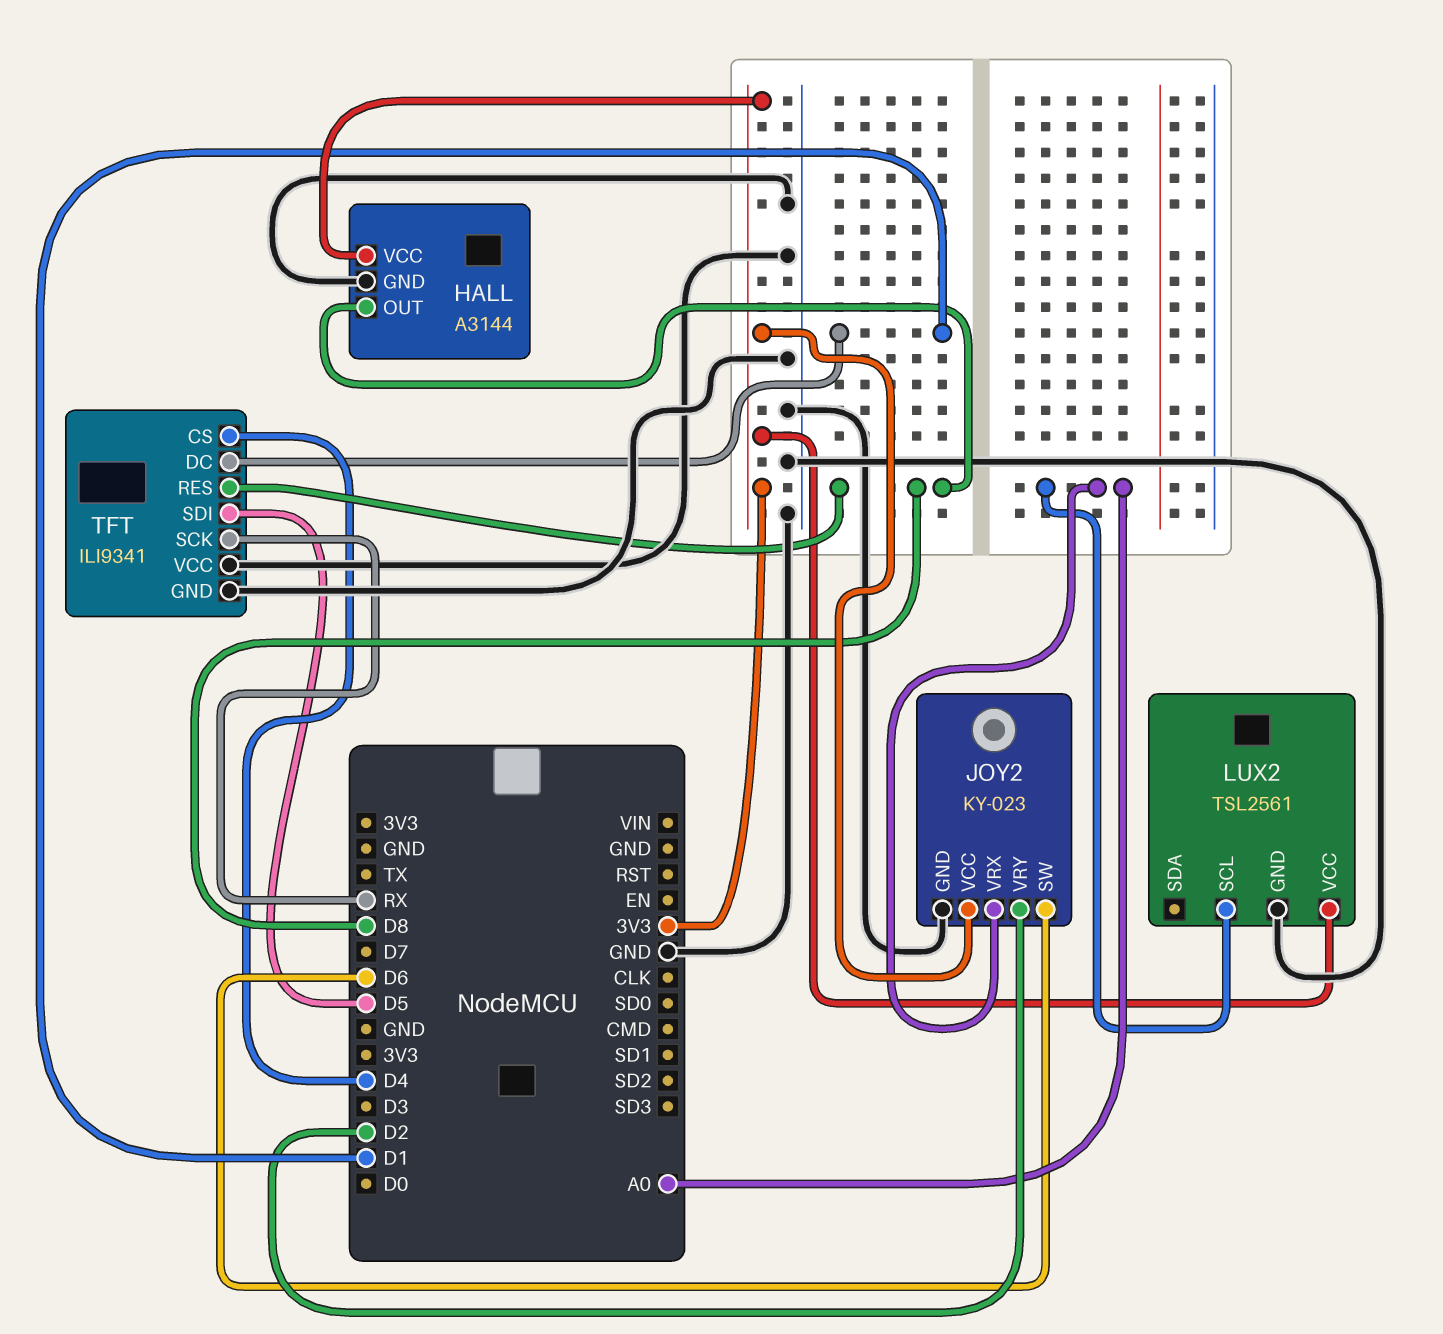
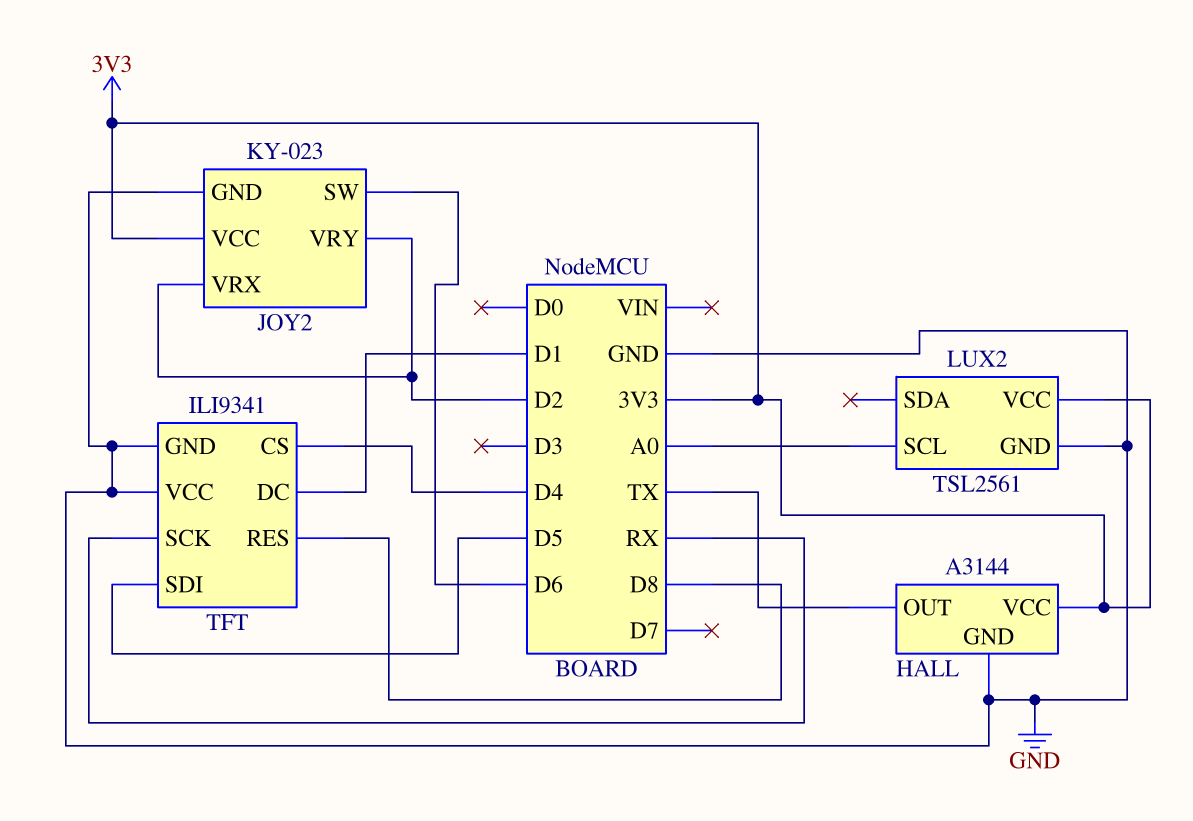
HALL pin OUT: D8 -> TX
JOY2 pin VRX: A0 -> D2

